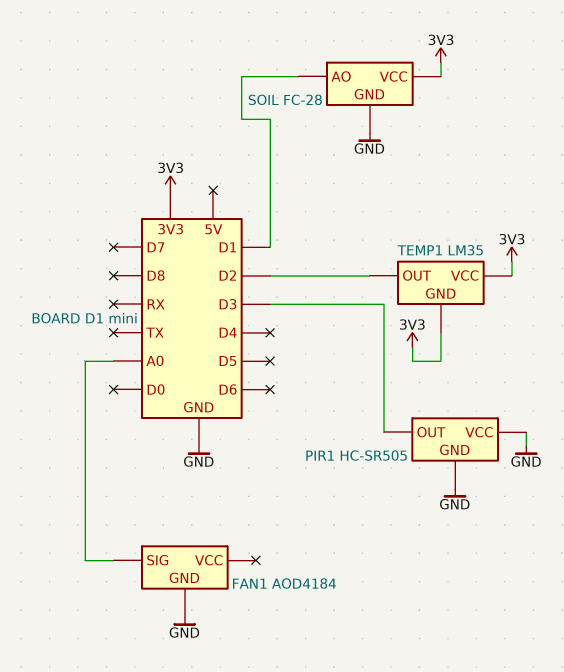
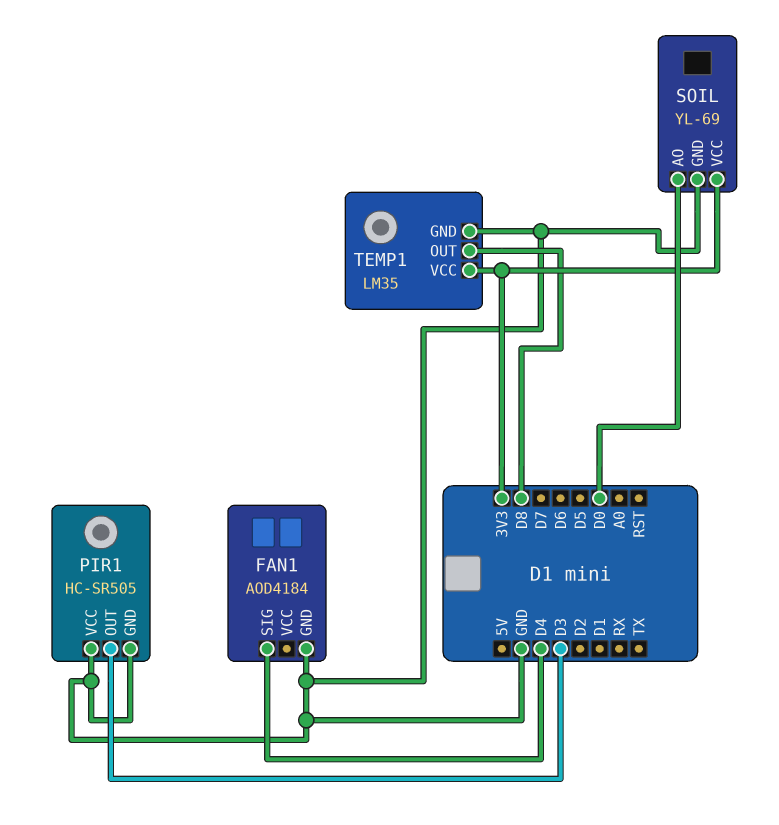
FAN1 pin SIG: A0 -> D4
SOIL: FC-28 -> YL-69
SOIL pin AO: D1 -> D0
TEMP1 pin GND: 3V3 -> GND
TEMP1 pin OUT: D2 -> D8

